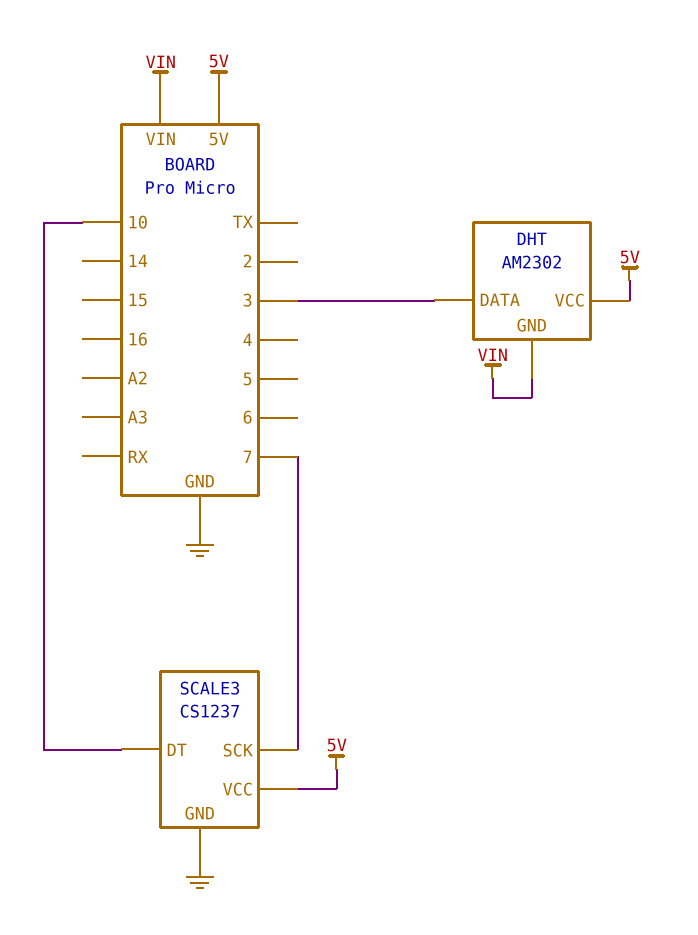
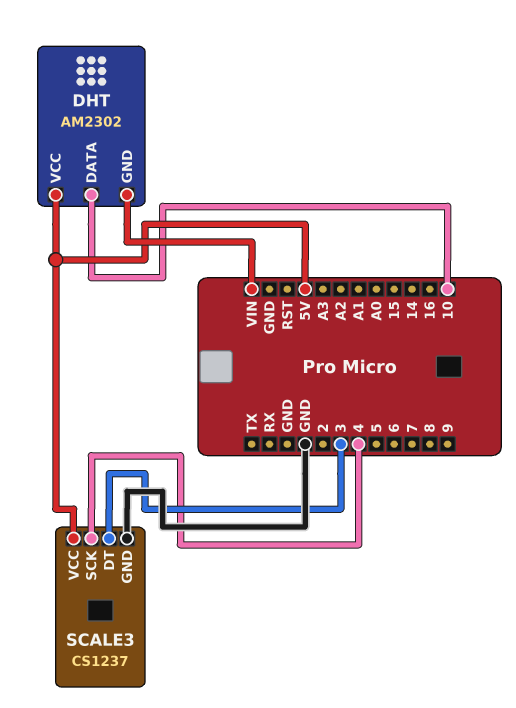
DHT pin DATA: 3 -> 10
SCALE3 pin DT: 10 -> 3
SCALE3 pin SCK: 7 -> 4

